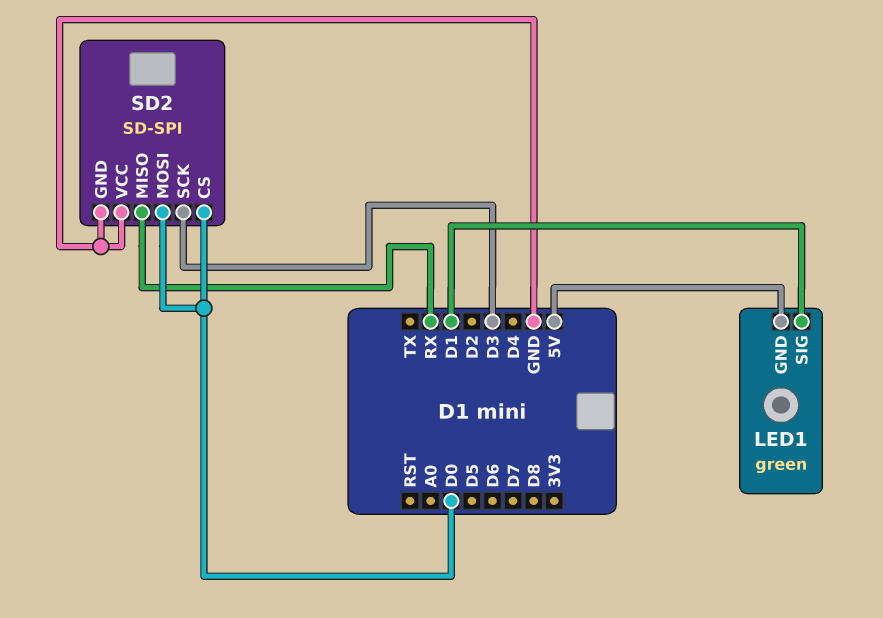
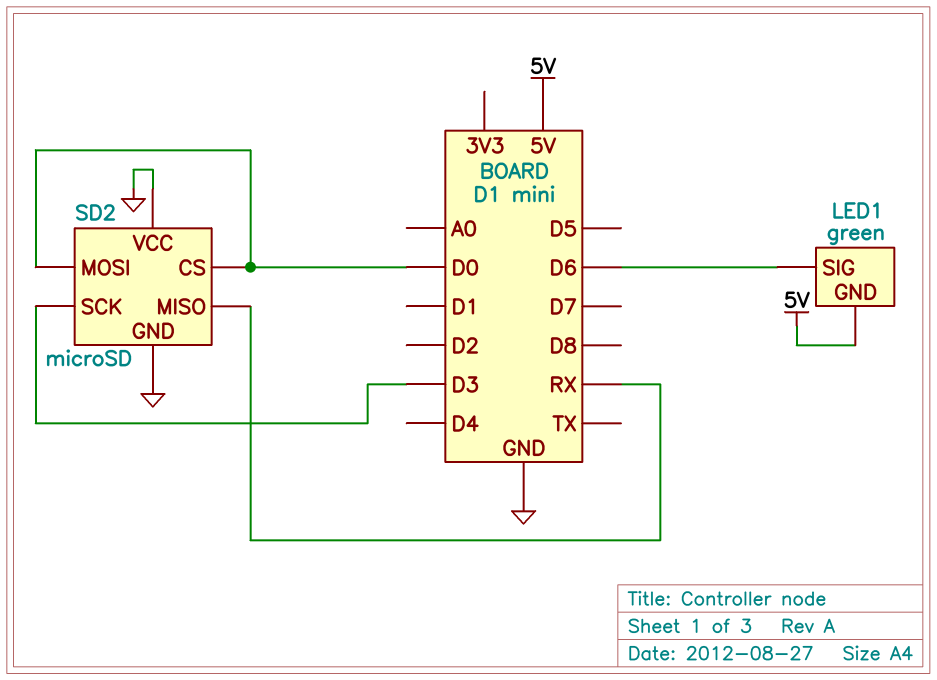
LED1 pin SIG: D1 -> D6
SD2: SD-SPI -> microSD

